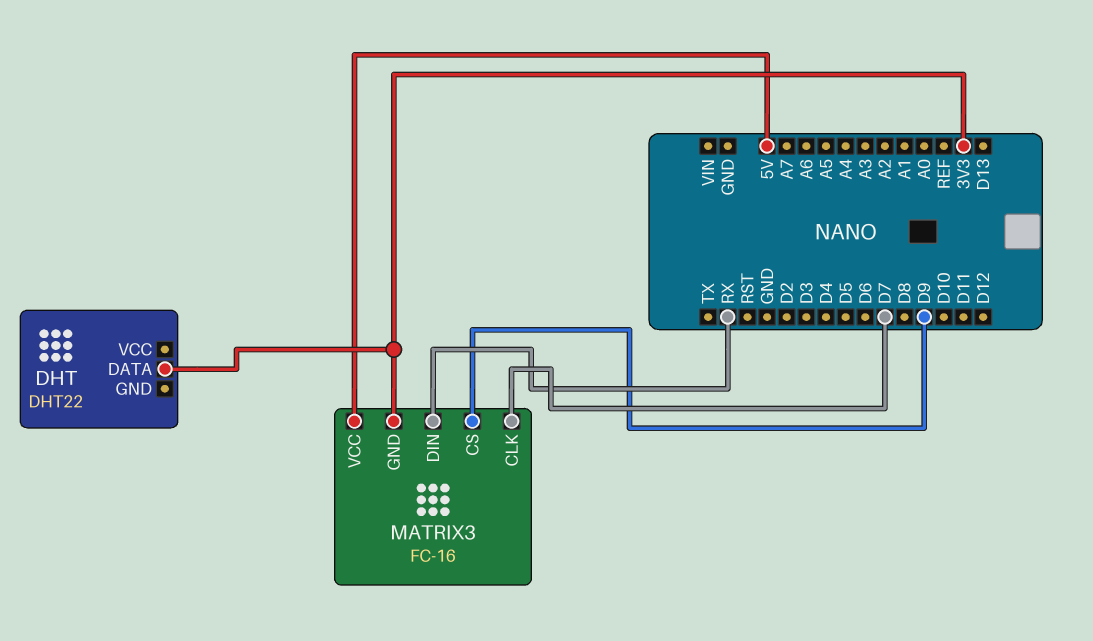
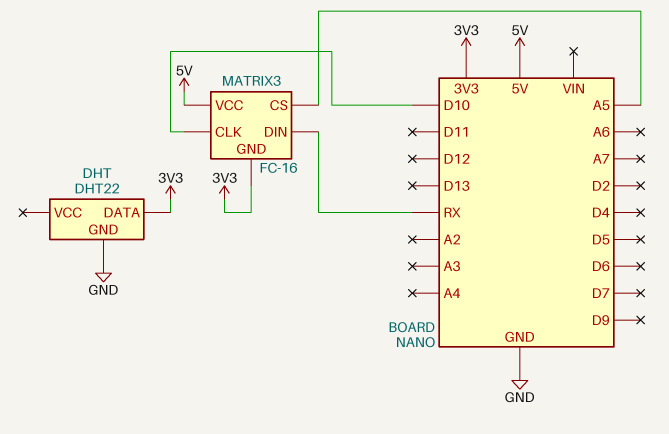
DHT pin GND: none -> GND
MATRIX3 pin CLK: D7 -> D10
MATRIX3 pin CS: D9 -> A5

